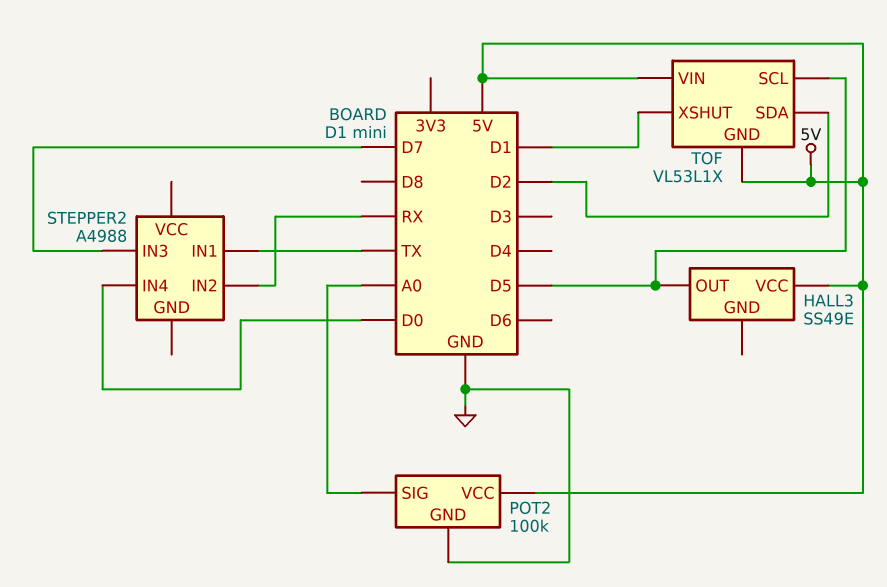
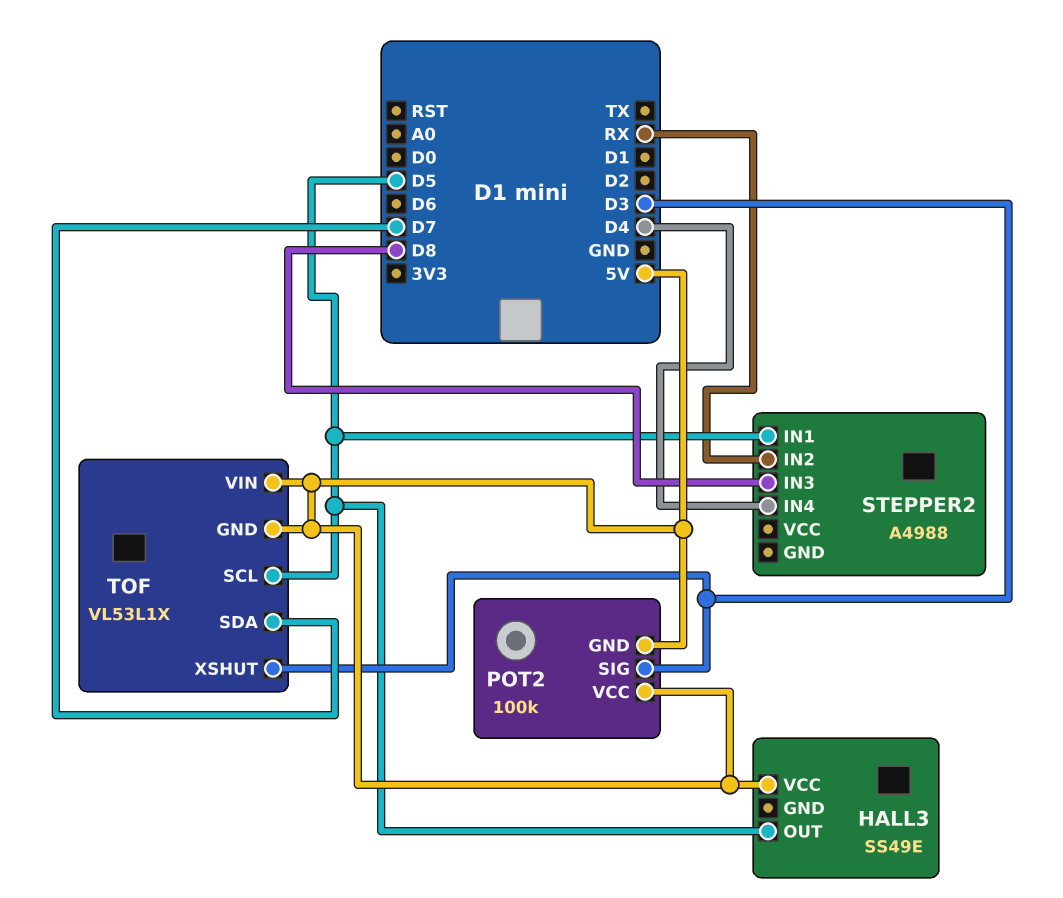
POT2 pin GND: GND -> 5V
POT2 pin SIG: A0 -> D3
STEPPER2 pin IN1: TX -> D5
STEPPER2 pin IN3: D7 -> D8
STEPPER2 pin IN4: D0 -> D4
TOF pin SDA: D2 -> D7
TOF pin XSHUT: D1 -> D3

